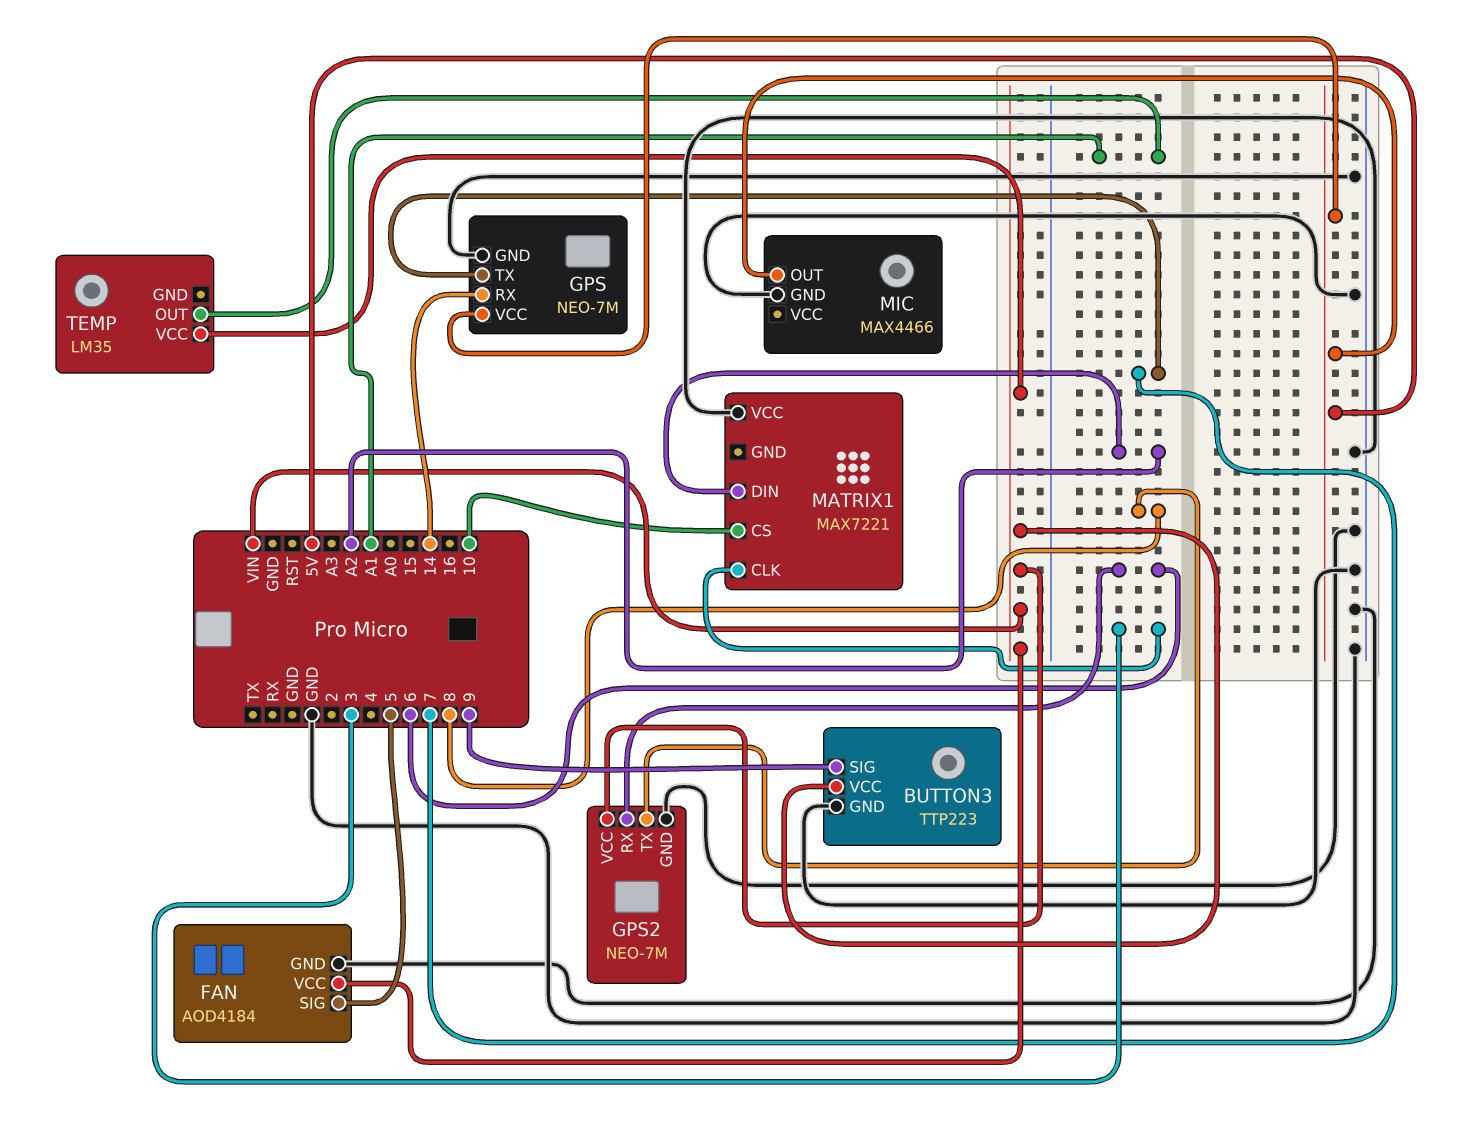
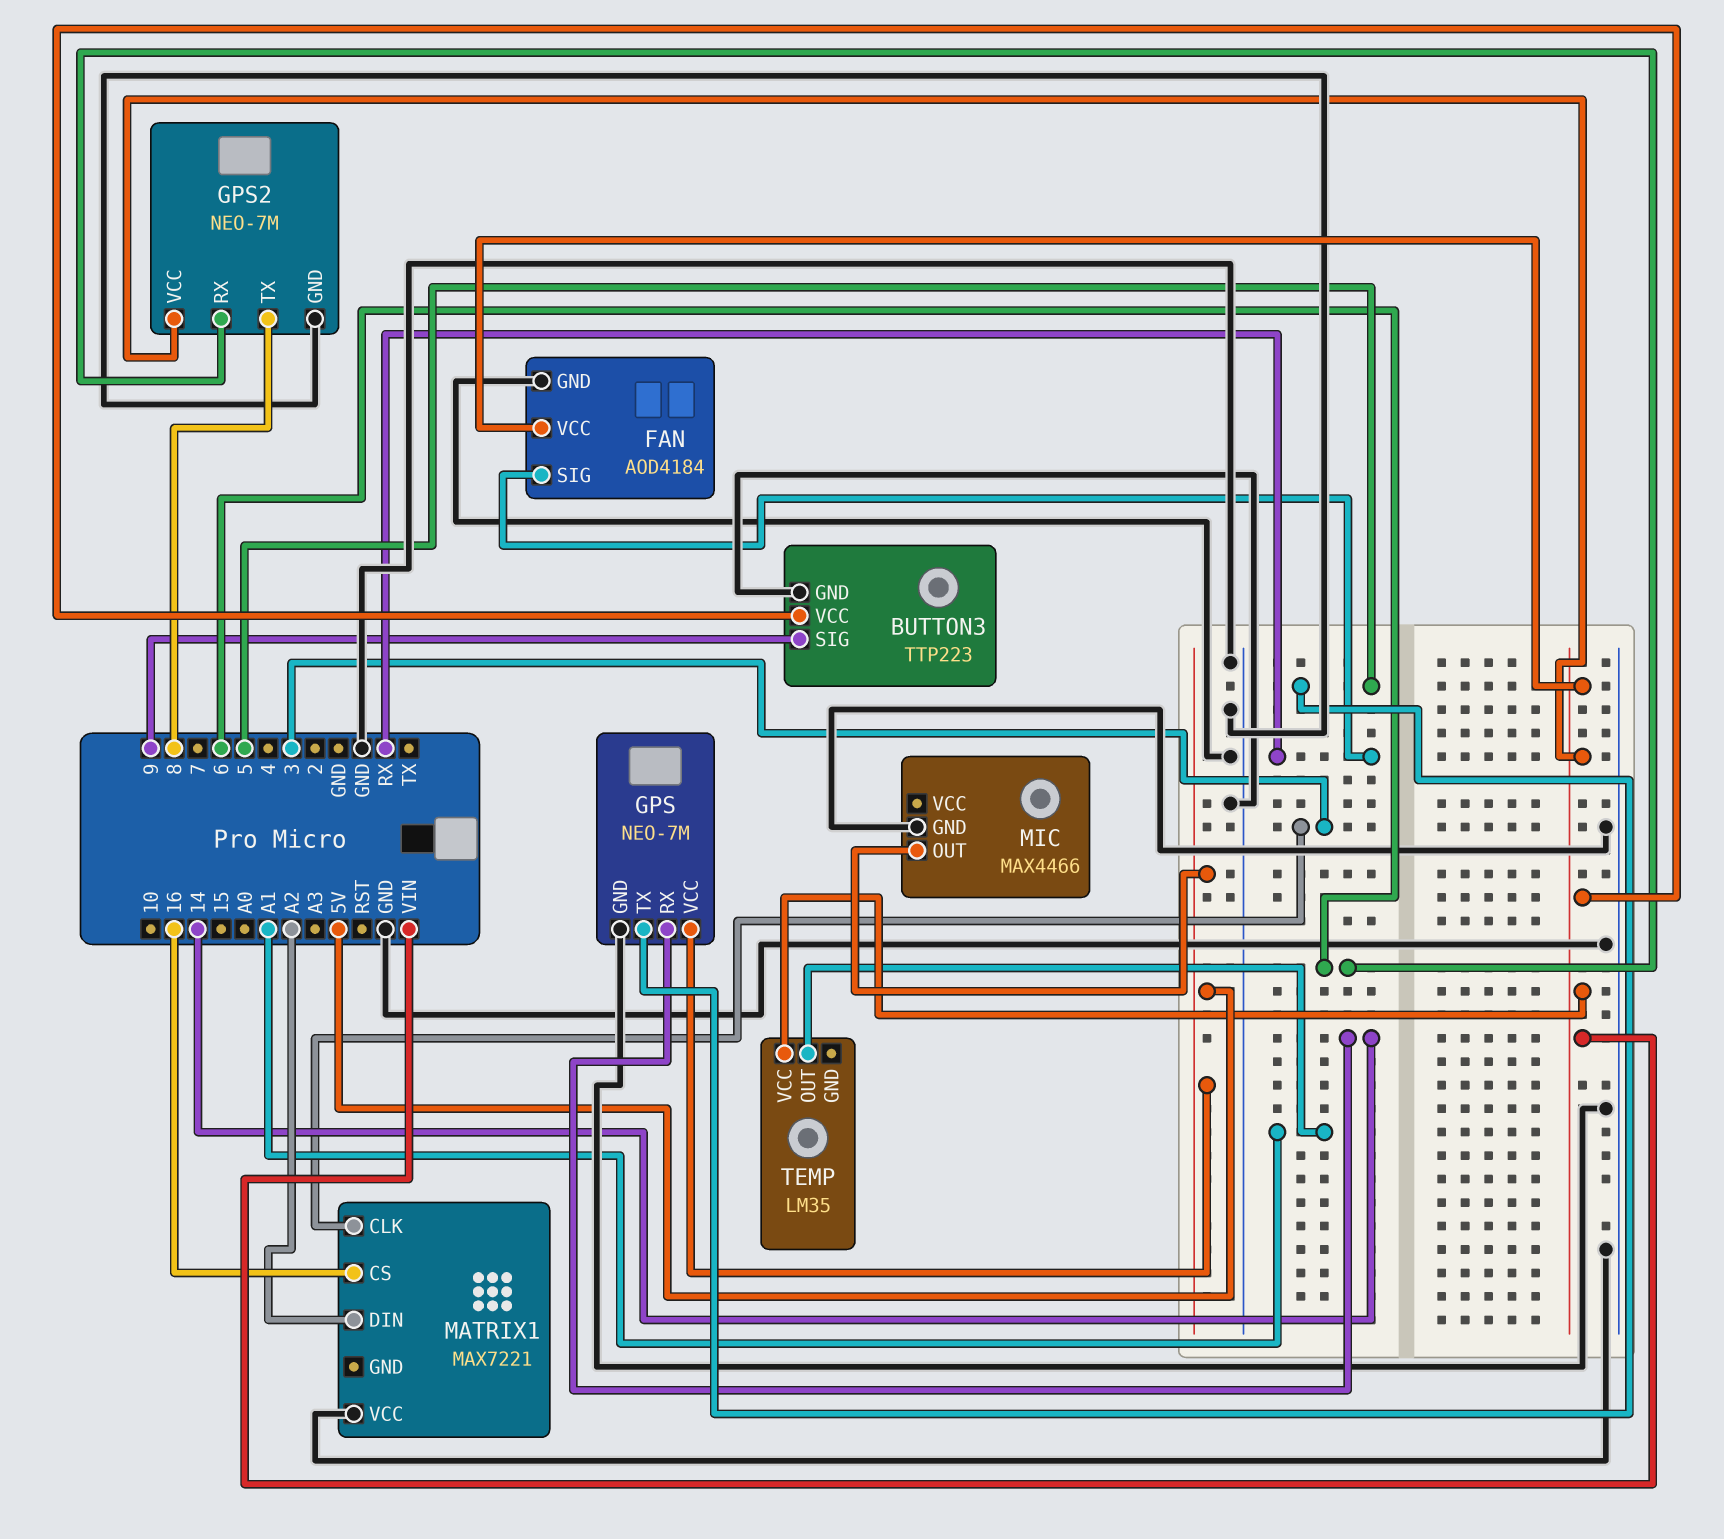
FAN pin SIG: 5 -> RX
GPS pin TX: 7 -> 5
MATRIX1 pin CS: 10 -> 16

